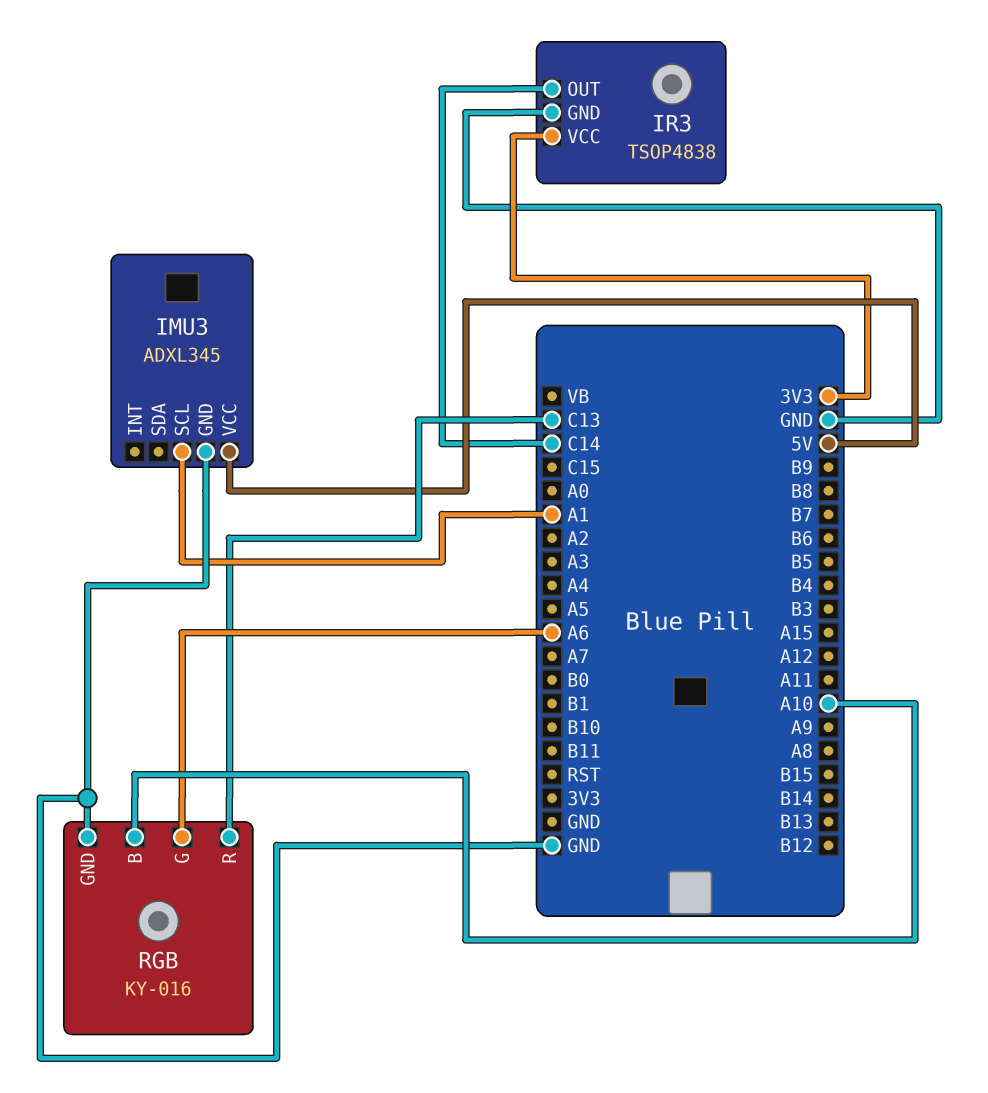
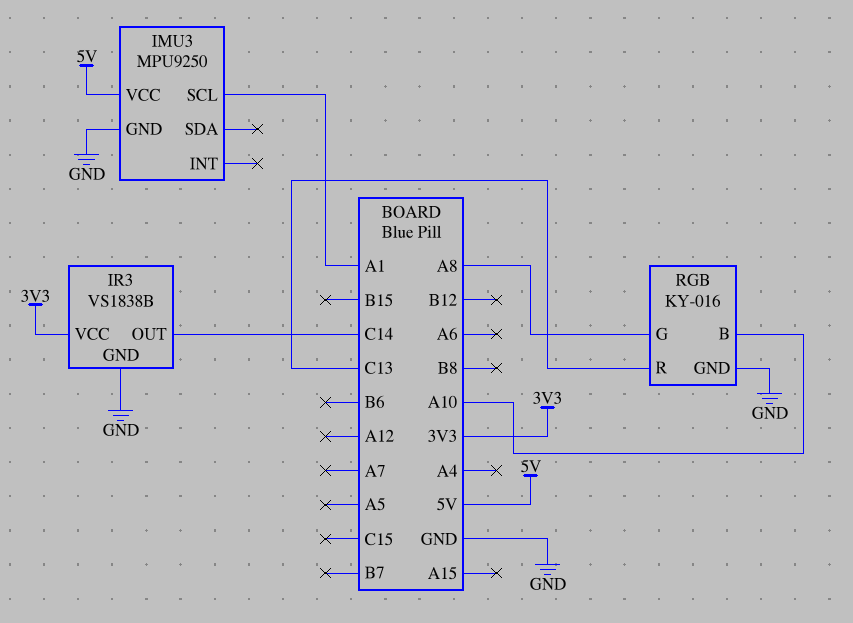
IMU3: ADXL345 -> MPU9250
IR3: TSOP4838 -> VS1838B
RGB pin G: A6 -> A8

